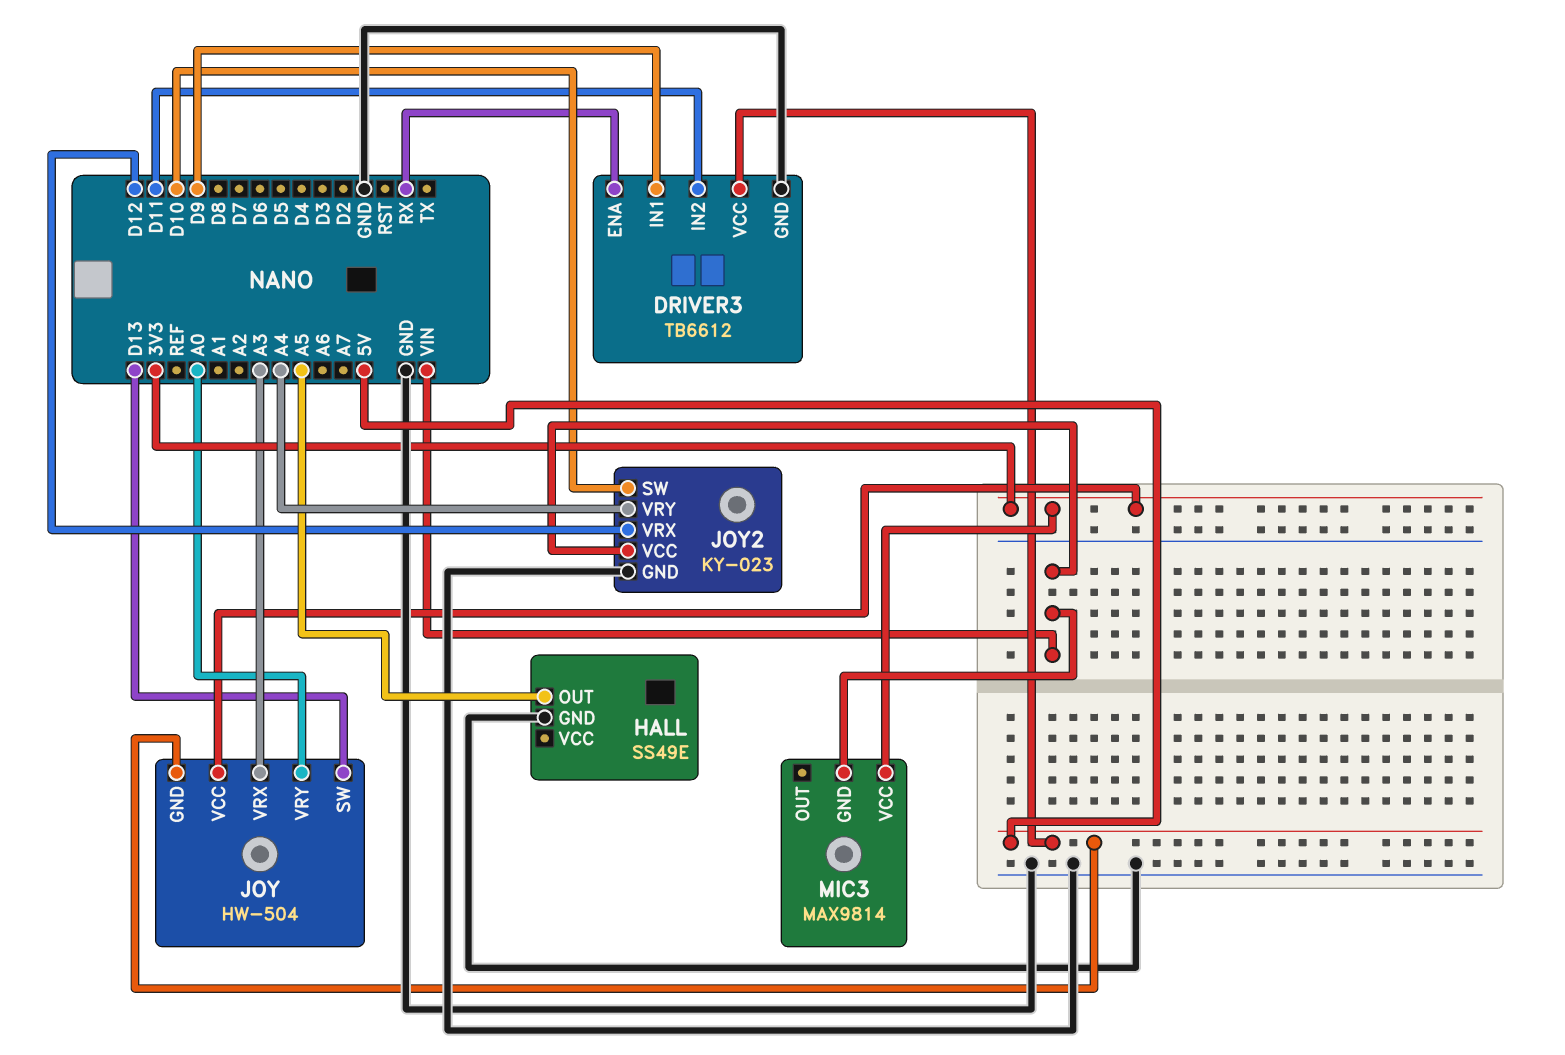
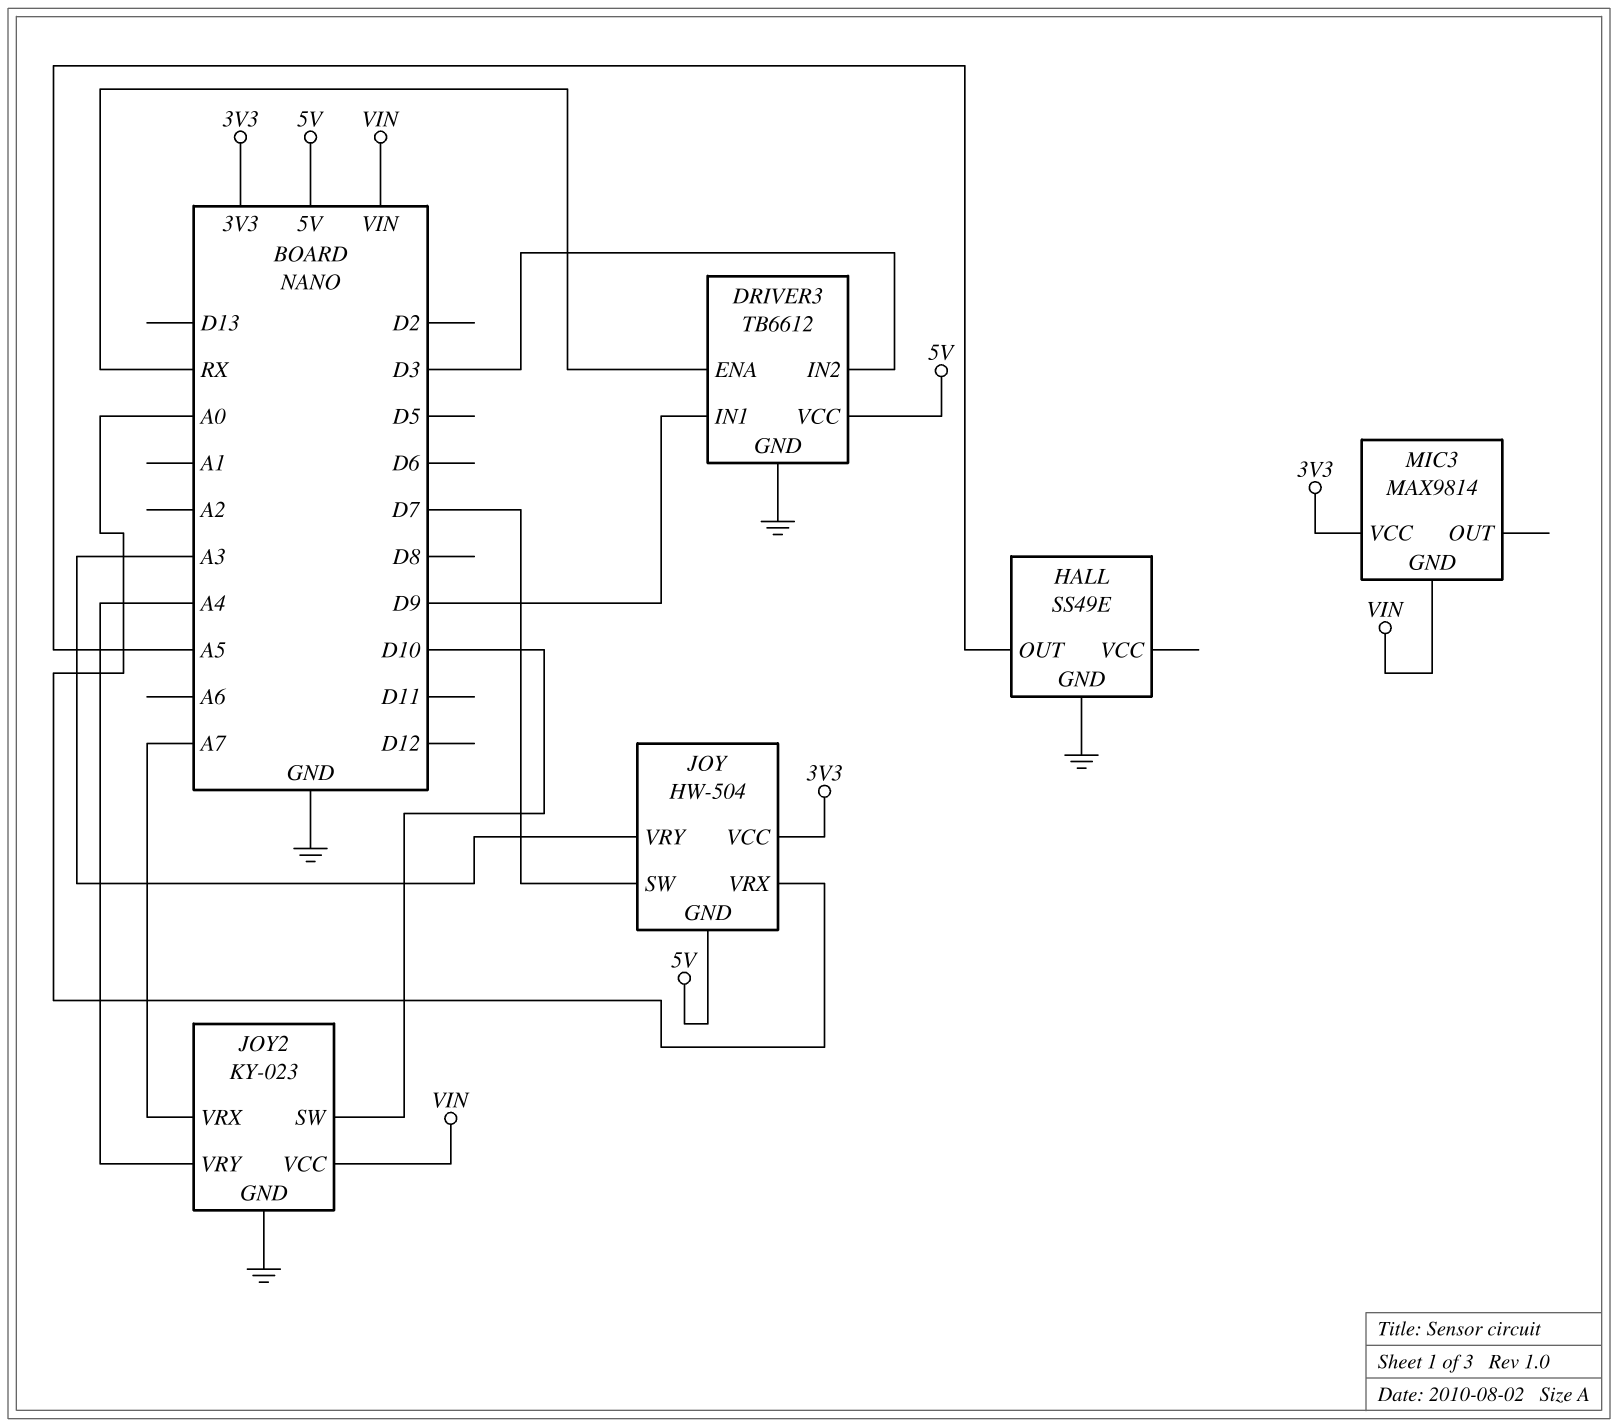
DRIVER3 pin IN2: D11 -> D3
JOY pin SW: D13 -> D7
JOY pin VRX: A3 -> A0
JOY pin VRY: A0 -> A3
JOY2 pin VRX: D12 -> A7

